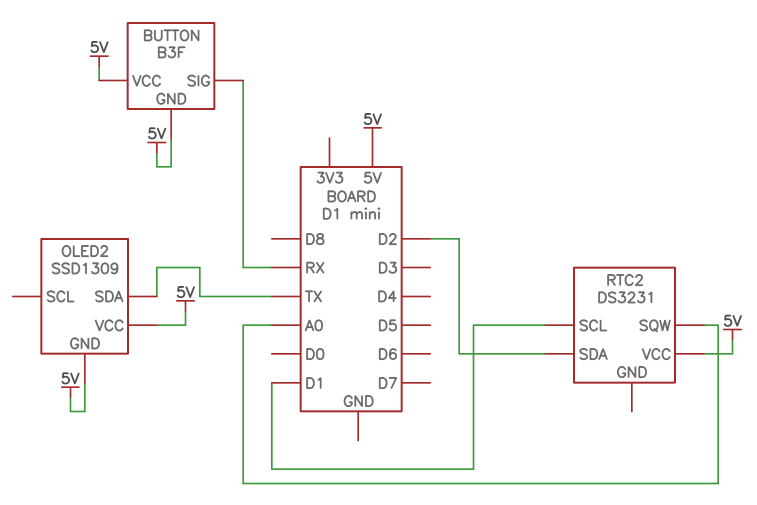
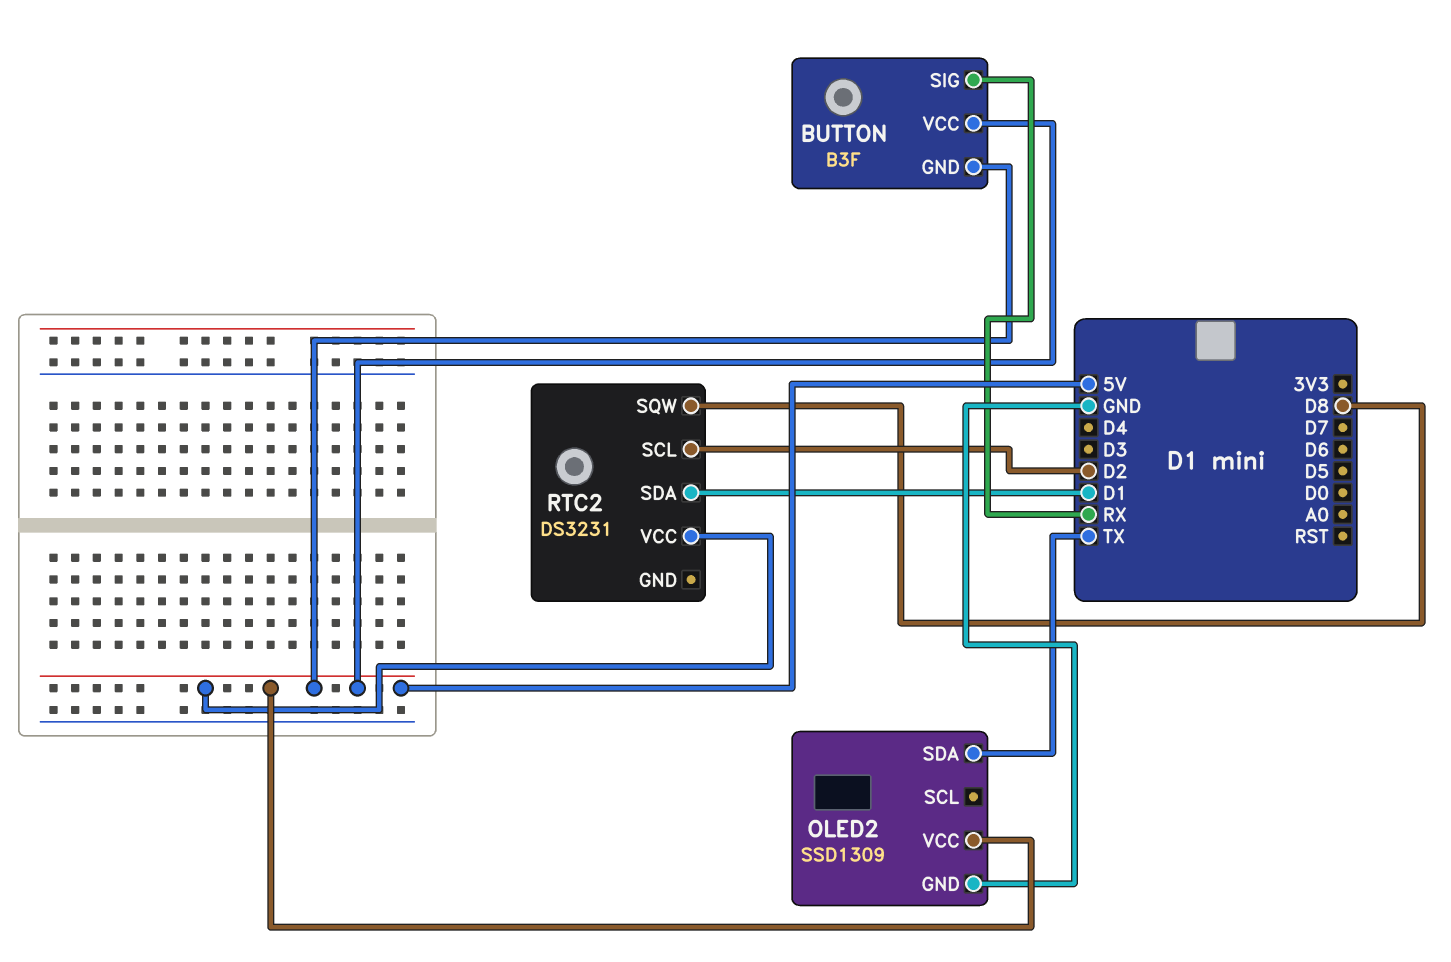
OLED2 pin GND: 5V -> GND
RTC2 pin SCL: D1 -> D2
RTC2 pin SDA: D2 -> D1
RTC2 pin SQW: A0 -> D8

